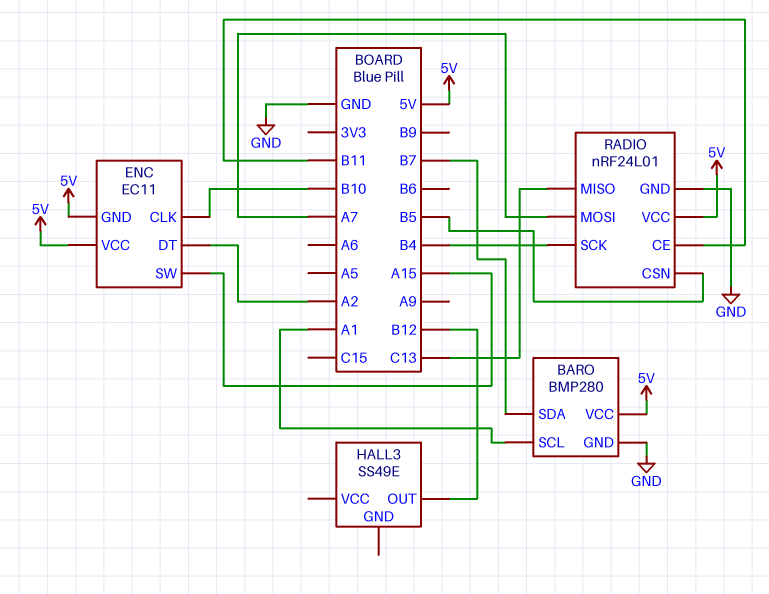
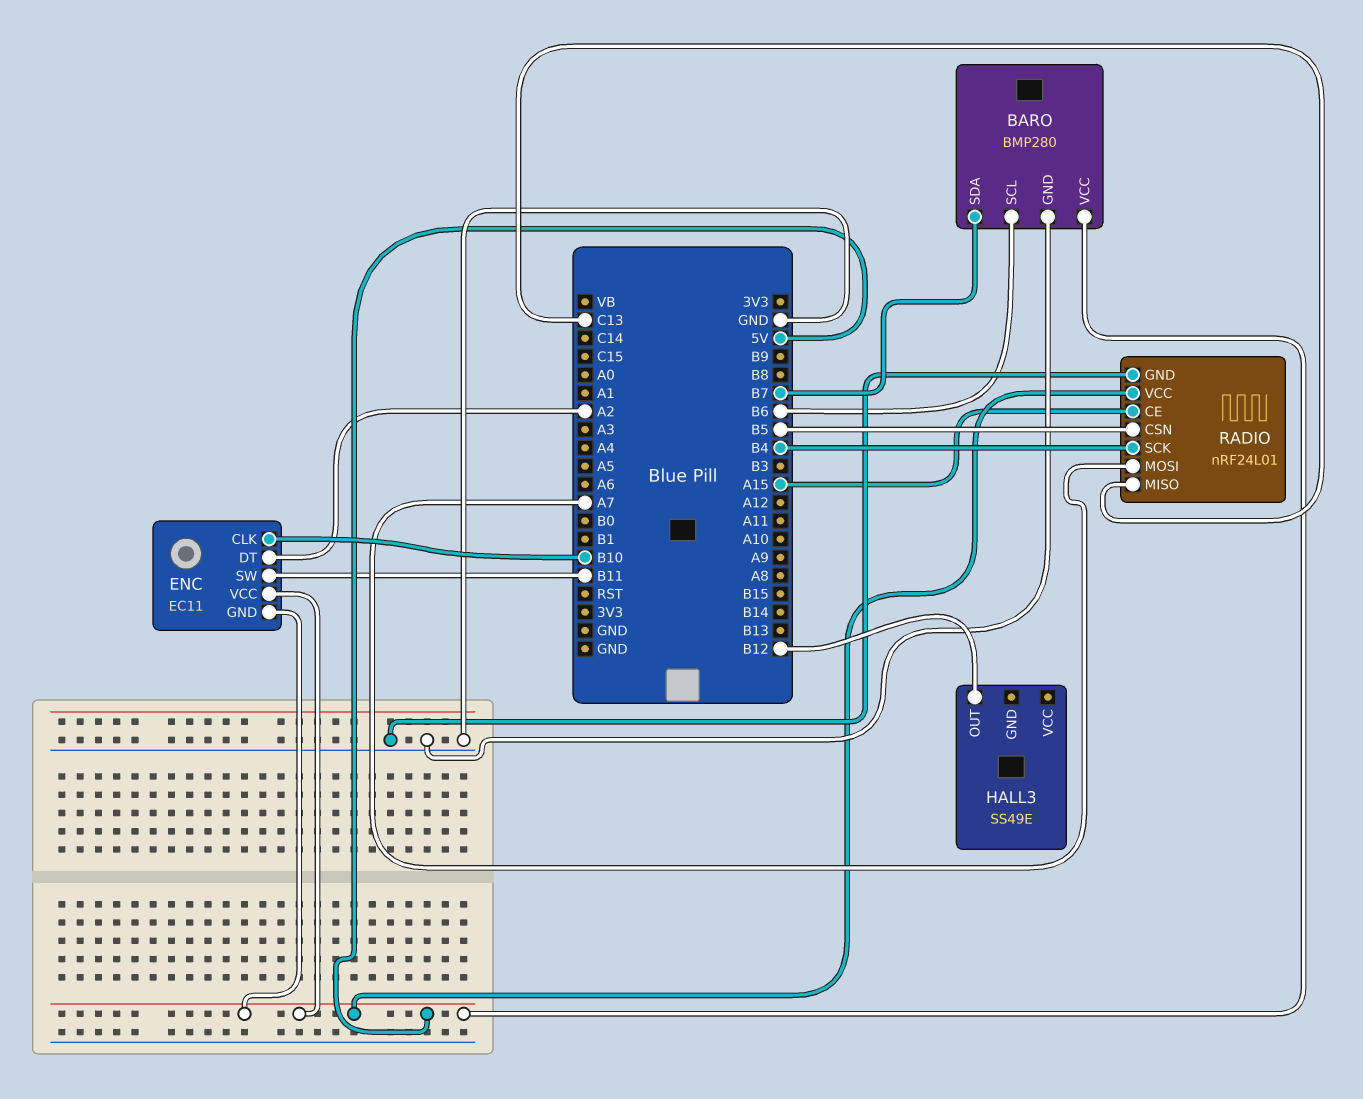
BARO pin SCL: A1 -> B6
ENC pin SW: A15 -> B11
RADIO pin CE: B11 -> A15

